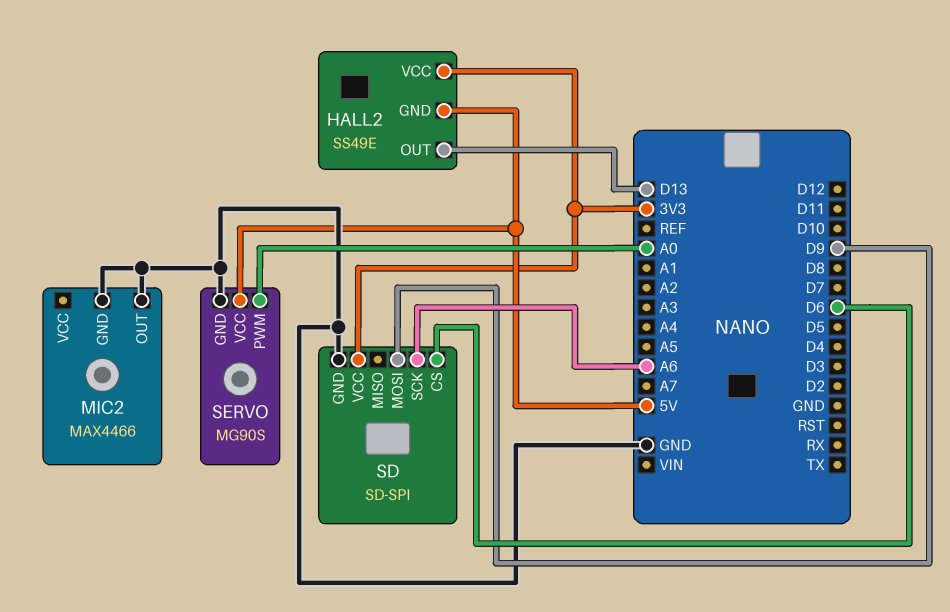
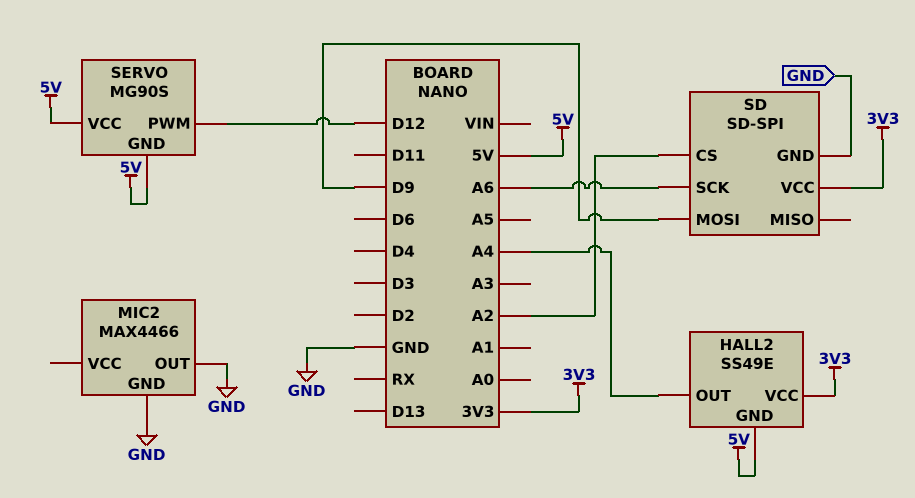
HALL2 pin OUT: D13 -> A4
SD pin CS: D6 -> A2
SERVO pin GND: GND -> 5V
SERVO pin PWM: A0 -> D12

